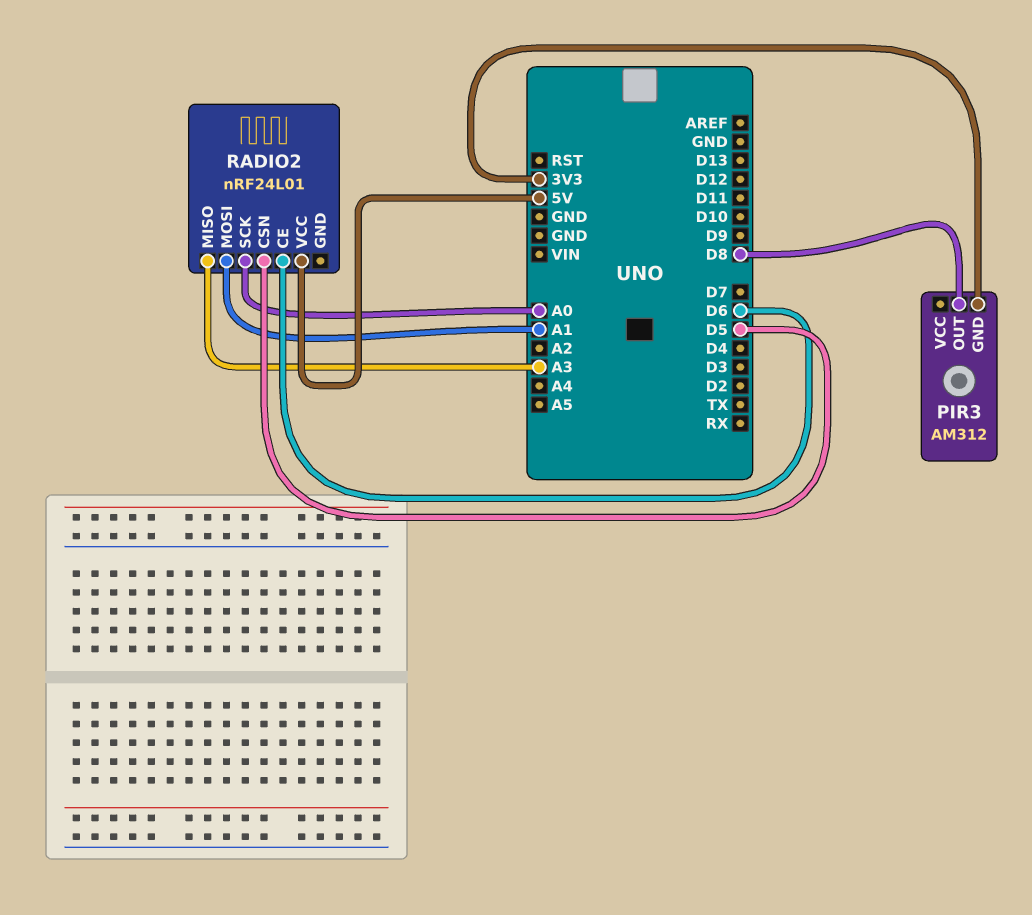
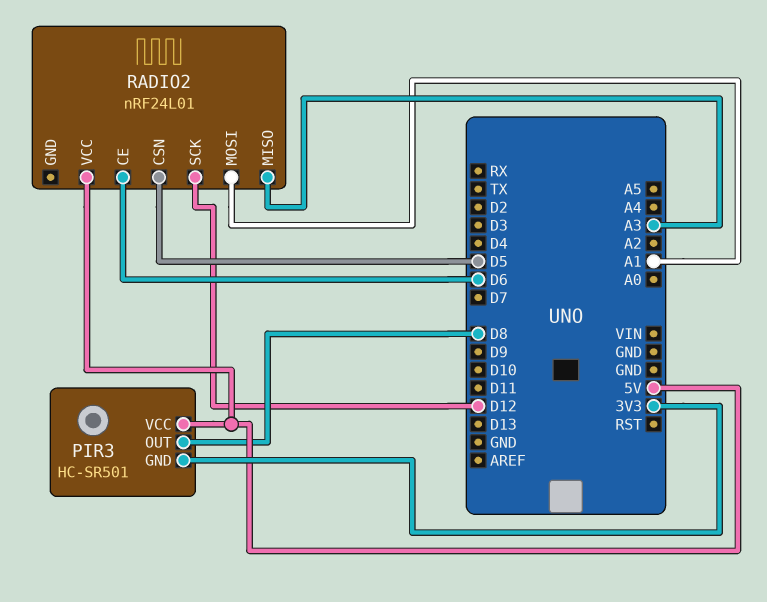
PIR3: AM312 -> HC-SR501
PIR3 pin VCC: none -> 5V
RADIO2 pin SCK: A0 -> D12

